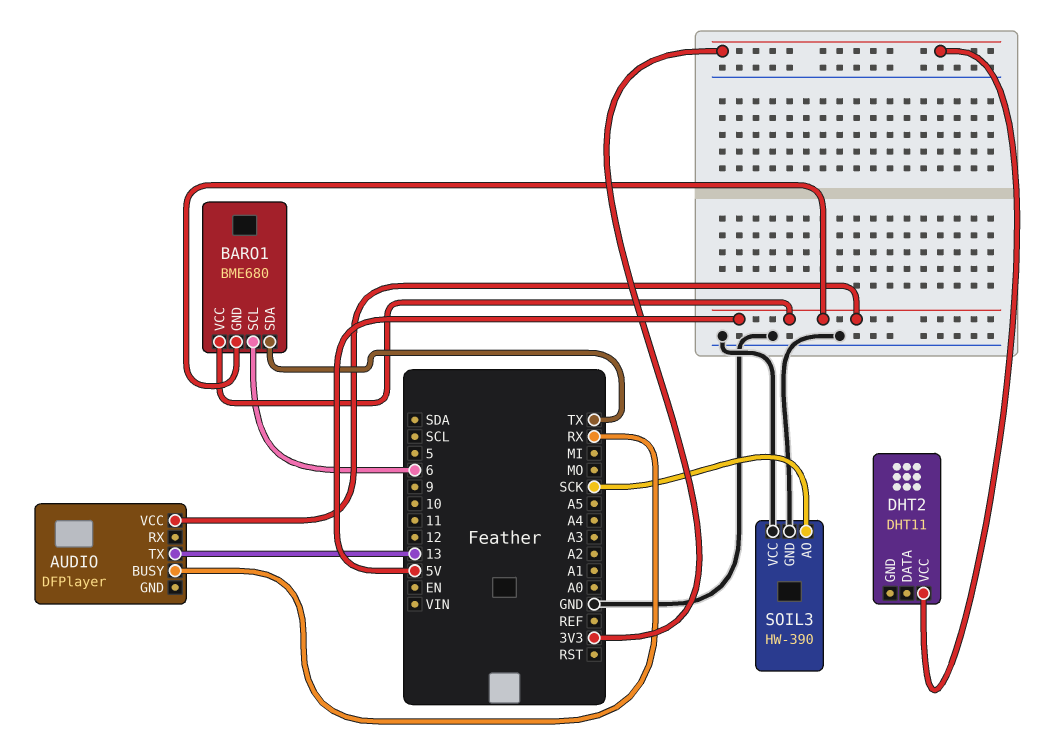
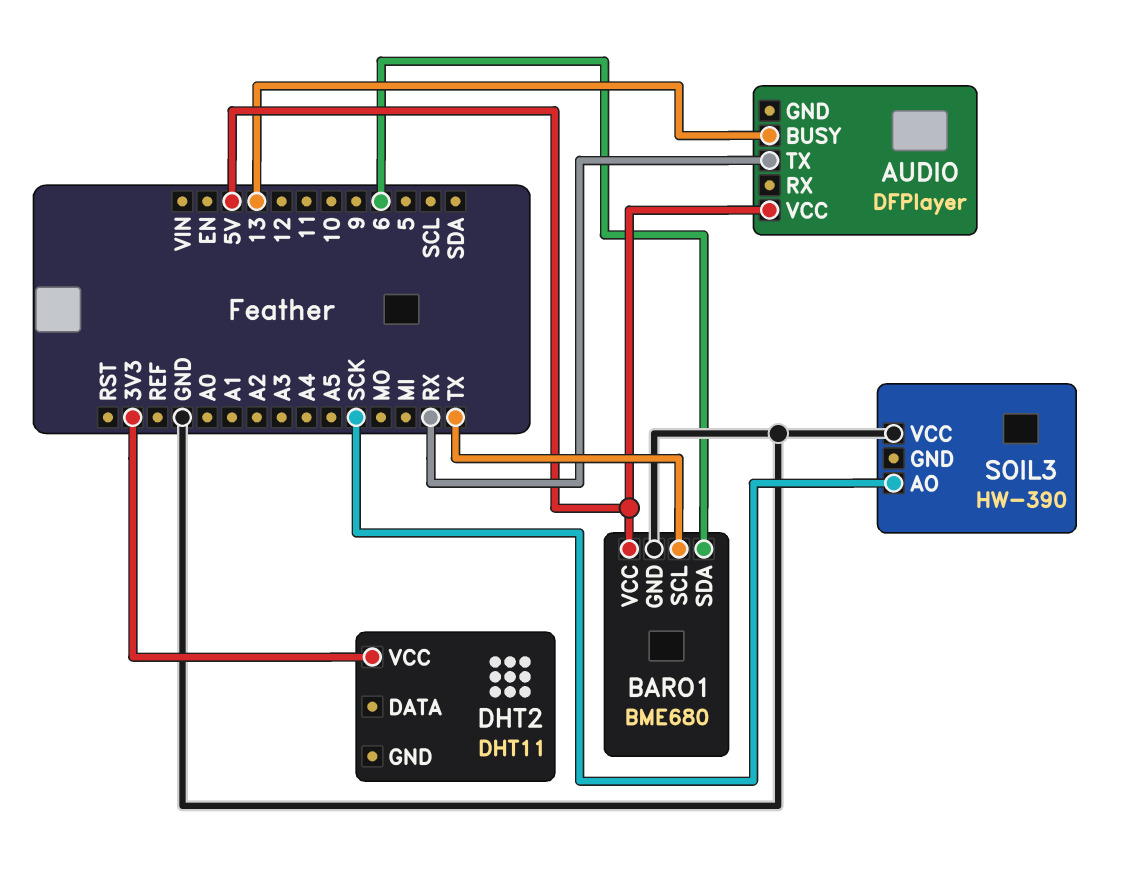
AUDIO pin BUSY: RX -> 13
AUDIO pin TX: 13 -> RX
BARO1 pin GND: 5V -> GND
BARO1 pin SCL: 6 -> TX
BARO1 pin SDA: TX -> 6
SOIL3 pin GND: GND -> none

